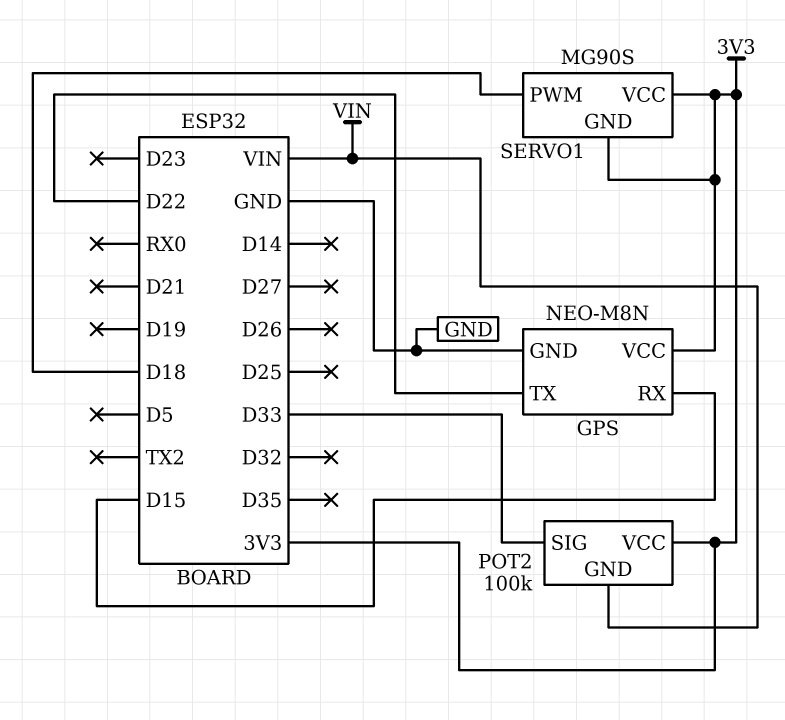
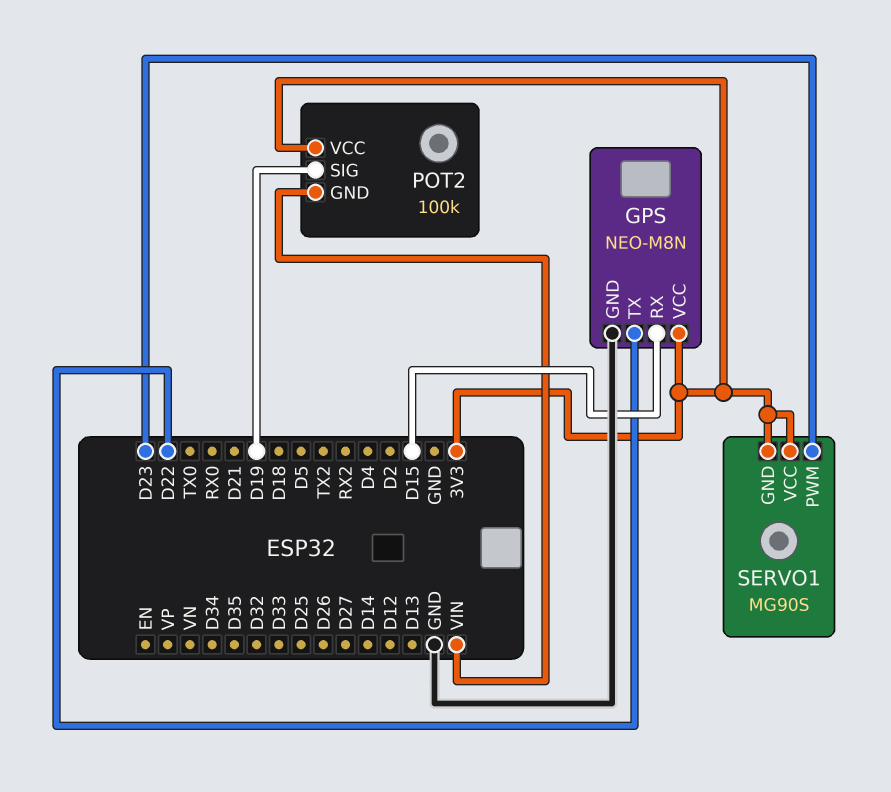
POT2 pin SIG: D33 -> D19
SERVO1 pin PWM: D18 -> D23

